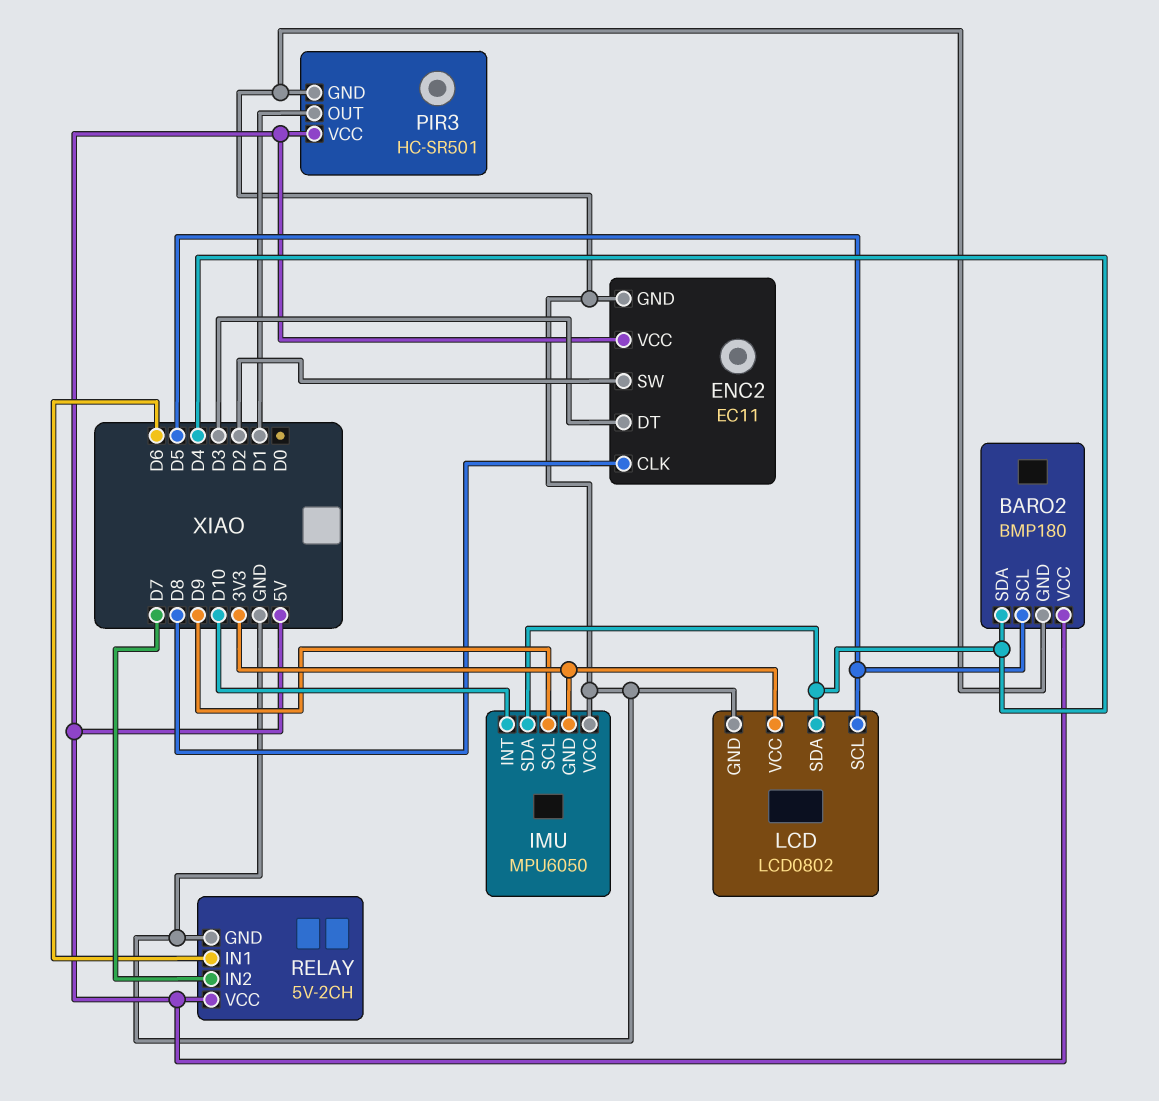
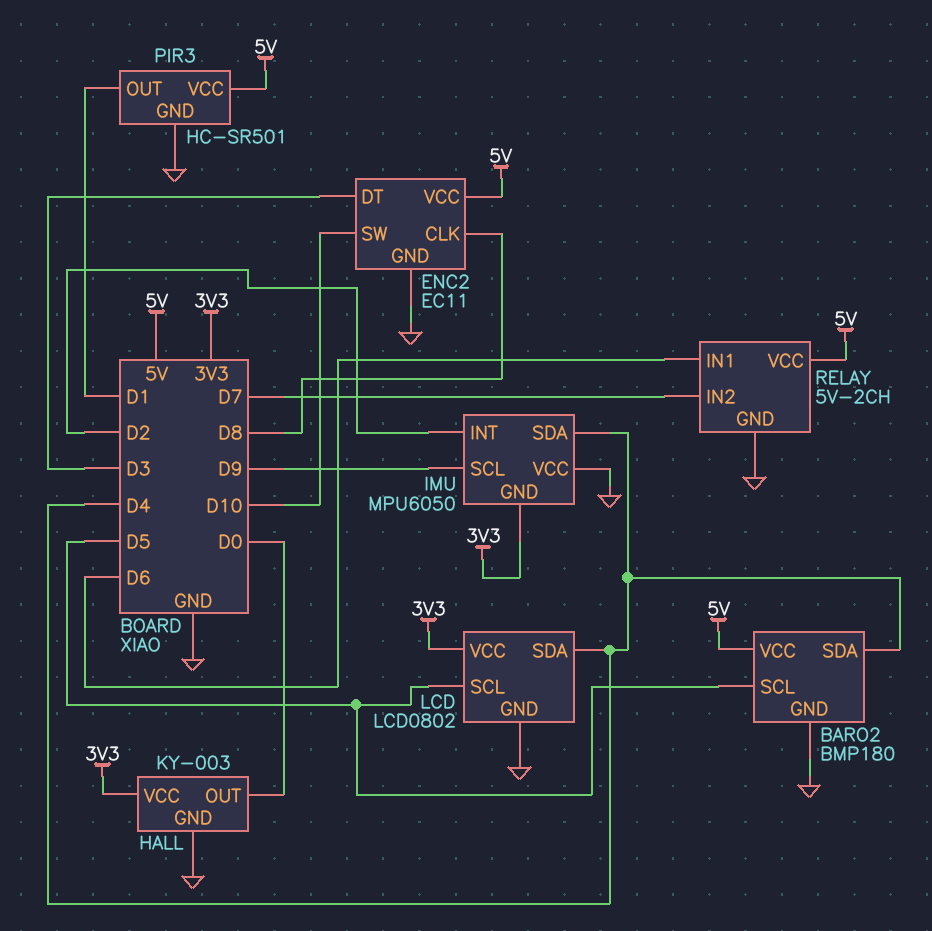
ENC2 pin SW: D2 -> D10
HALL: none -> KY-003
HALL pin GND: none -> GND
HALL pin OUT: none -> D0
HALL pin VCC: none -> 3V3
IMU pin INT: D10 -> D2

